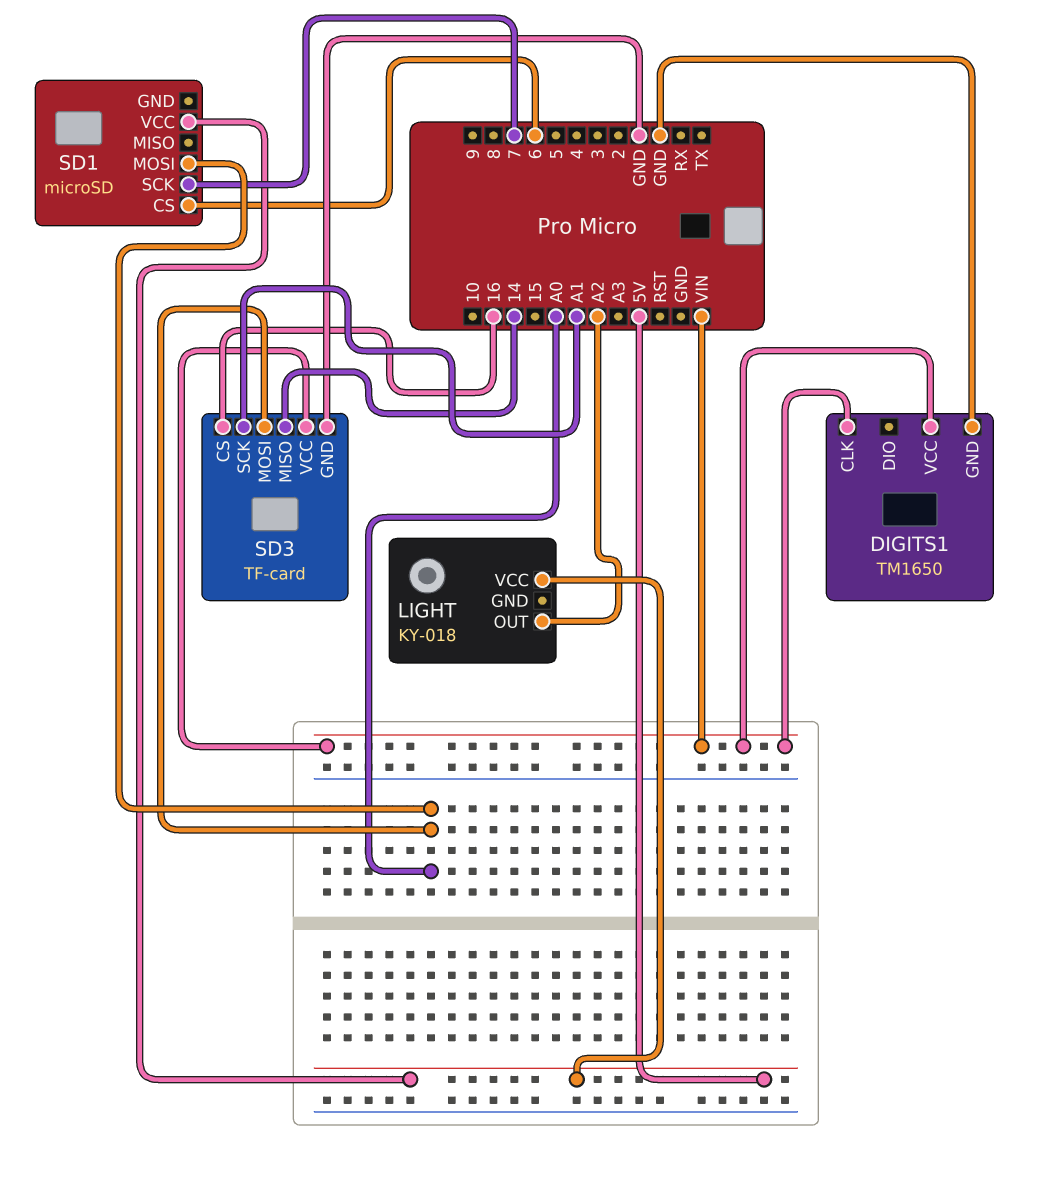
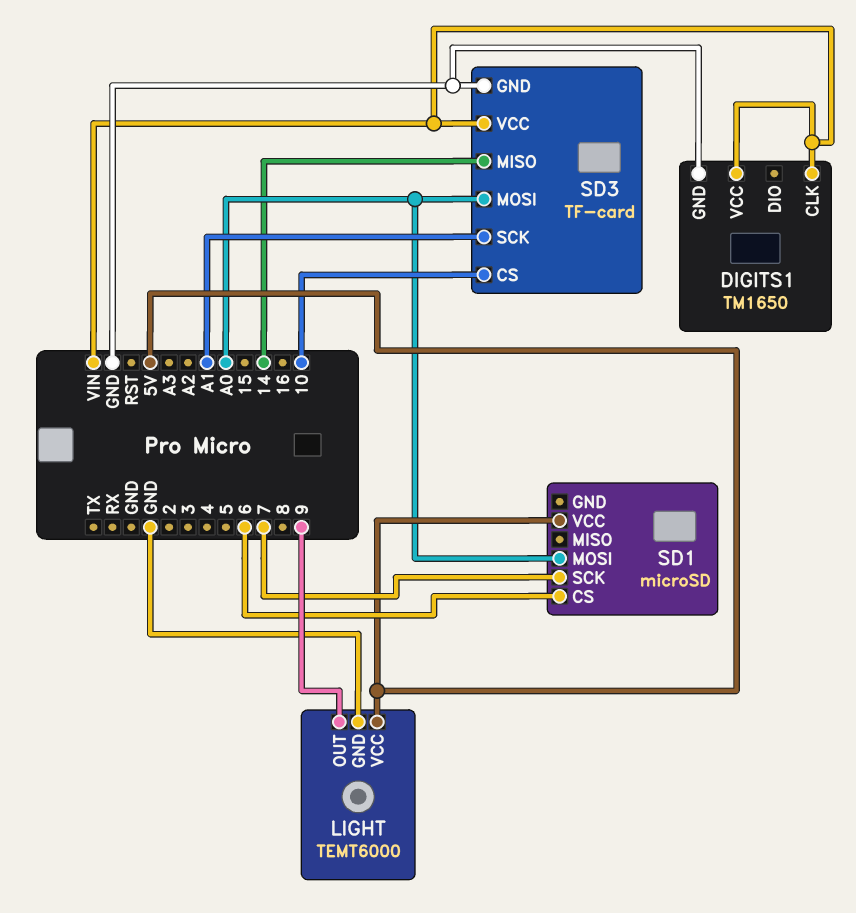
LIGHT: KY-018 -> TEMT6000
LIGHT pin GND: none -> GND
LIGHT pin OUT: A2 -> 9
SD3 pin CS: 16 -> 10

